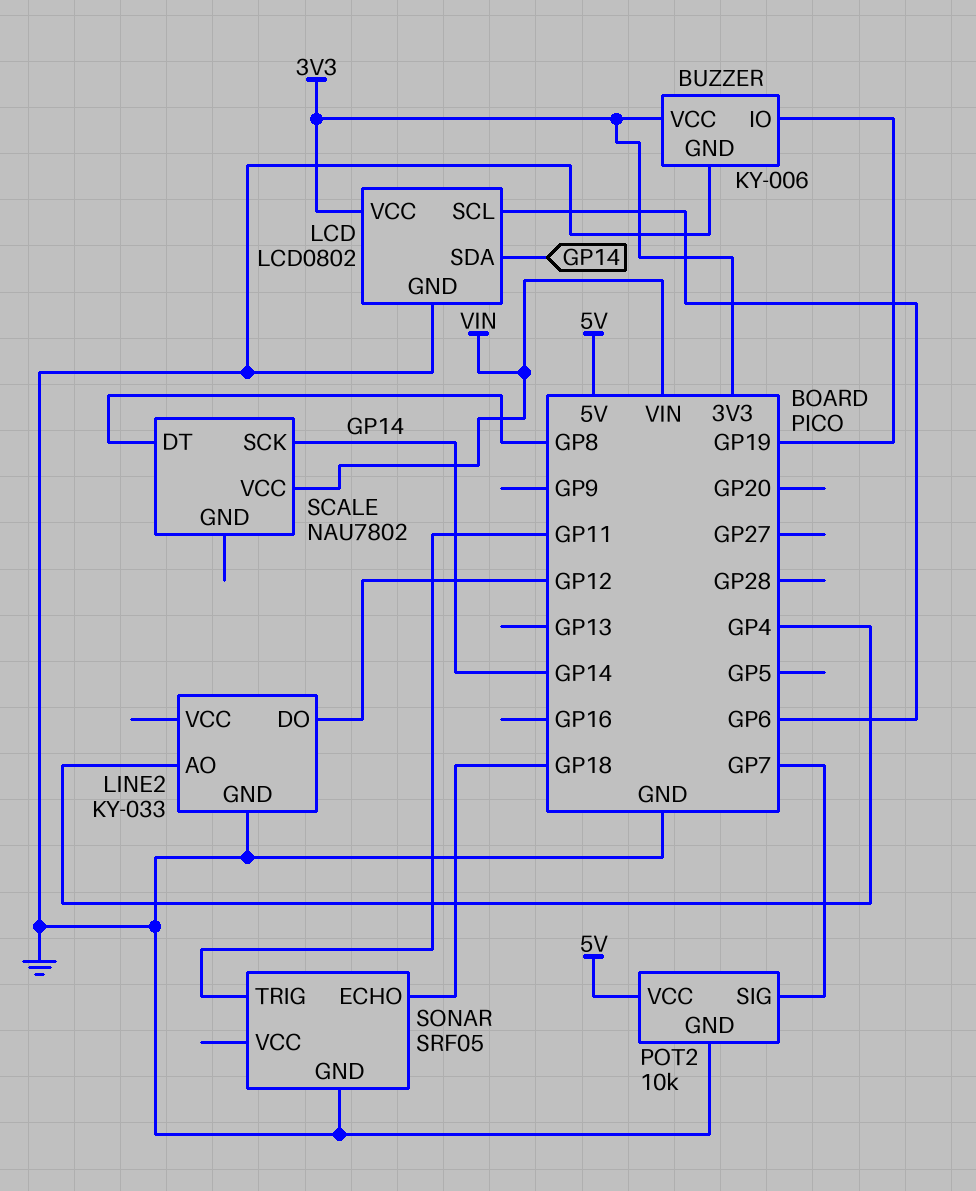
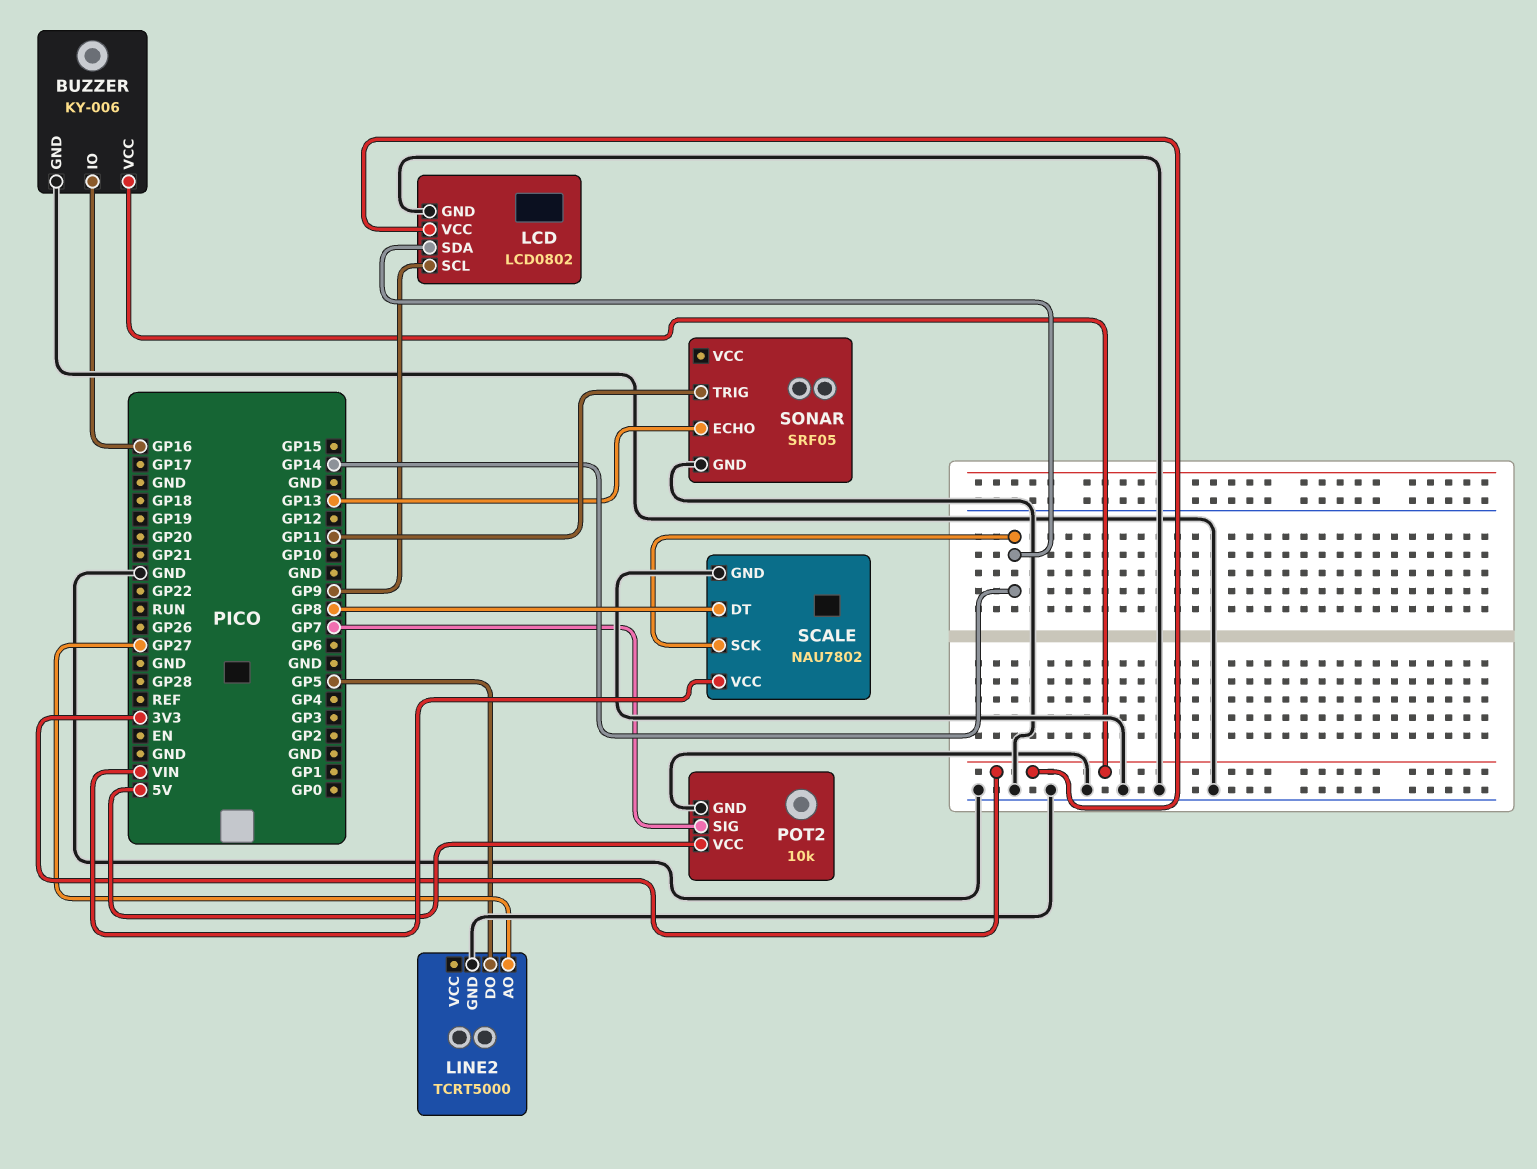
BUZZER pin IO: GP19 -> GP16
LCD pin SCL: GP6 -> GP9
LINE2: KY-033 -> TCRT5000
LINE2 pin AO: GP4 -> GP27
LINE2 pin DO: GP12 -> GP5
SCALE pin GND: none -> GND
SONAR pin ECHO: GP18 -> GP13

